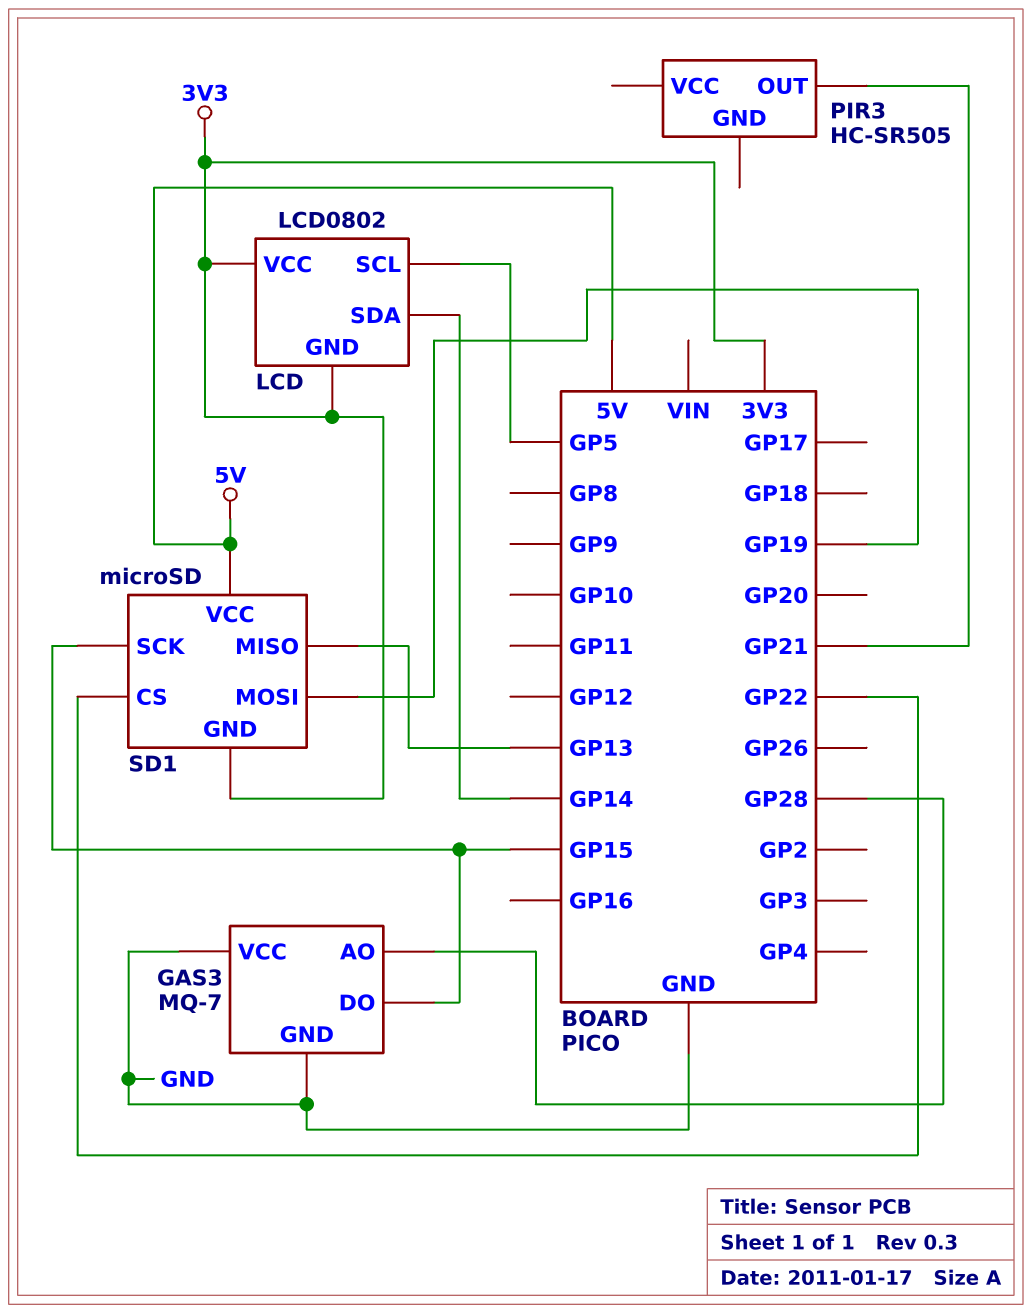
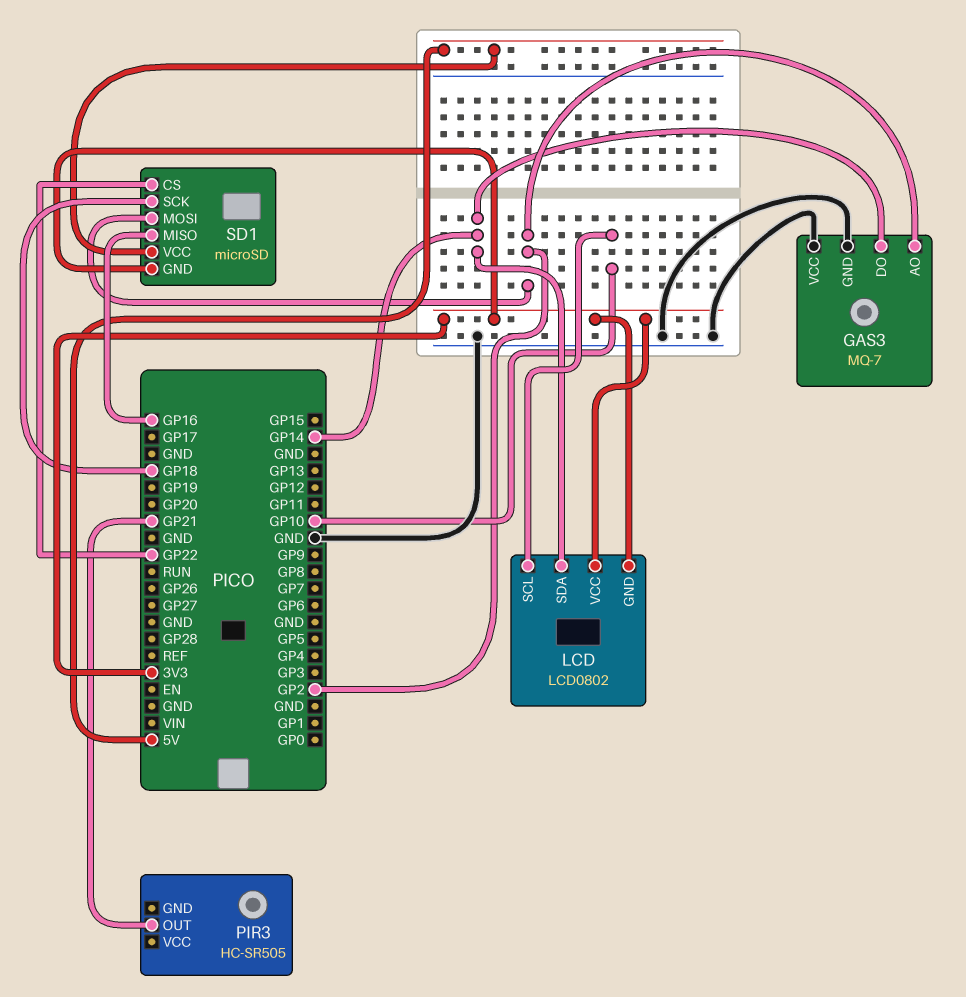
GAS3 pin AO: GP28 -> GP2
GAS3 pin DO: GP15 -> GP14
LCD pin SCL: GP5 -> GP10
SD1 pin MISO: GP13 -> GP16
SD1 pin MOSI: GP19 -> GP2
SD1 pin SCK: GP15 -> GP18

